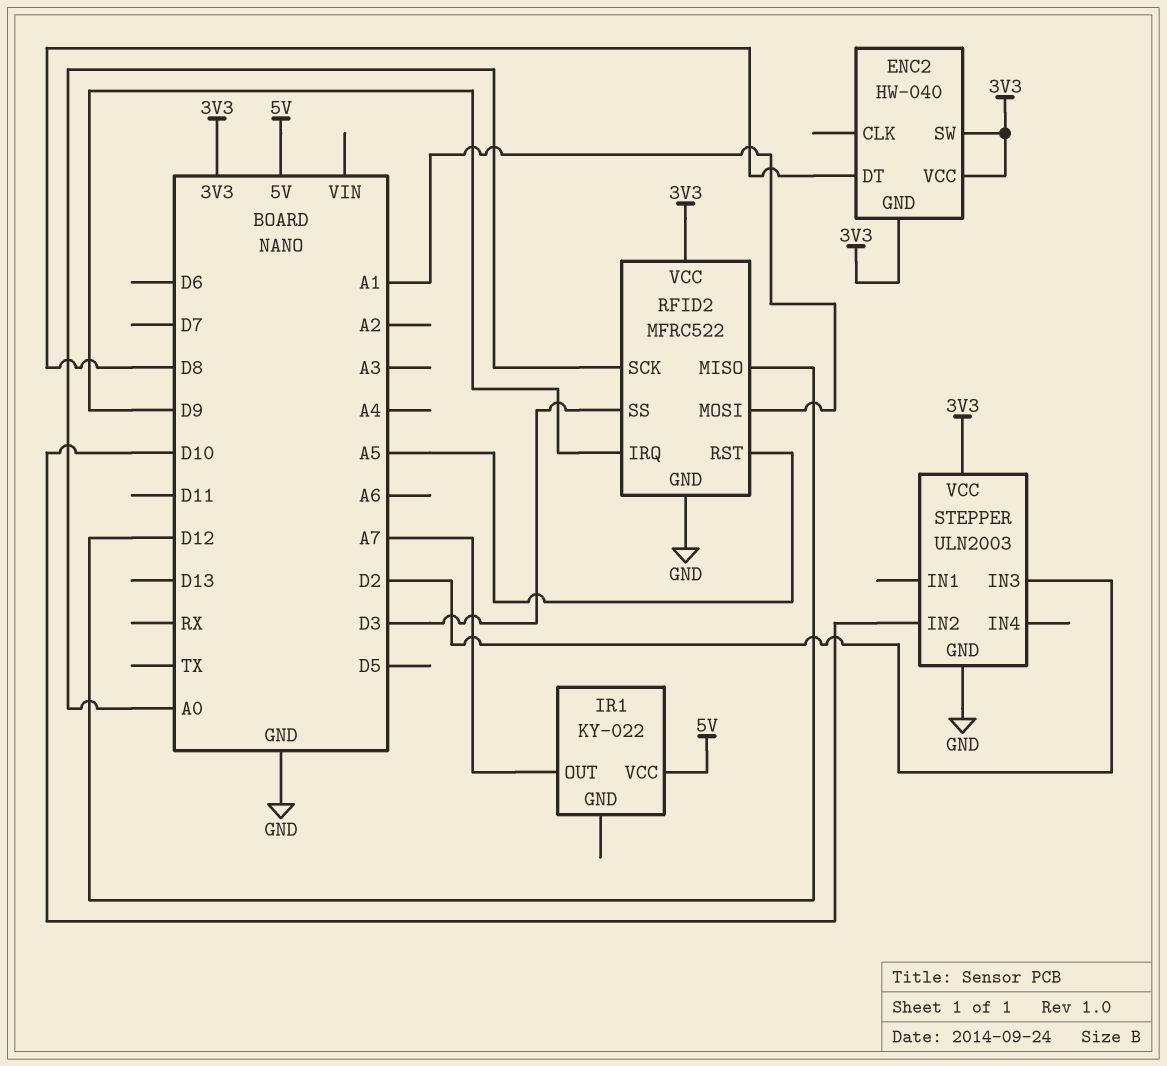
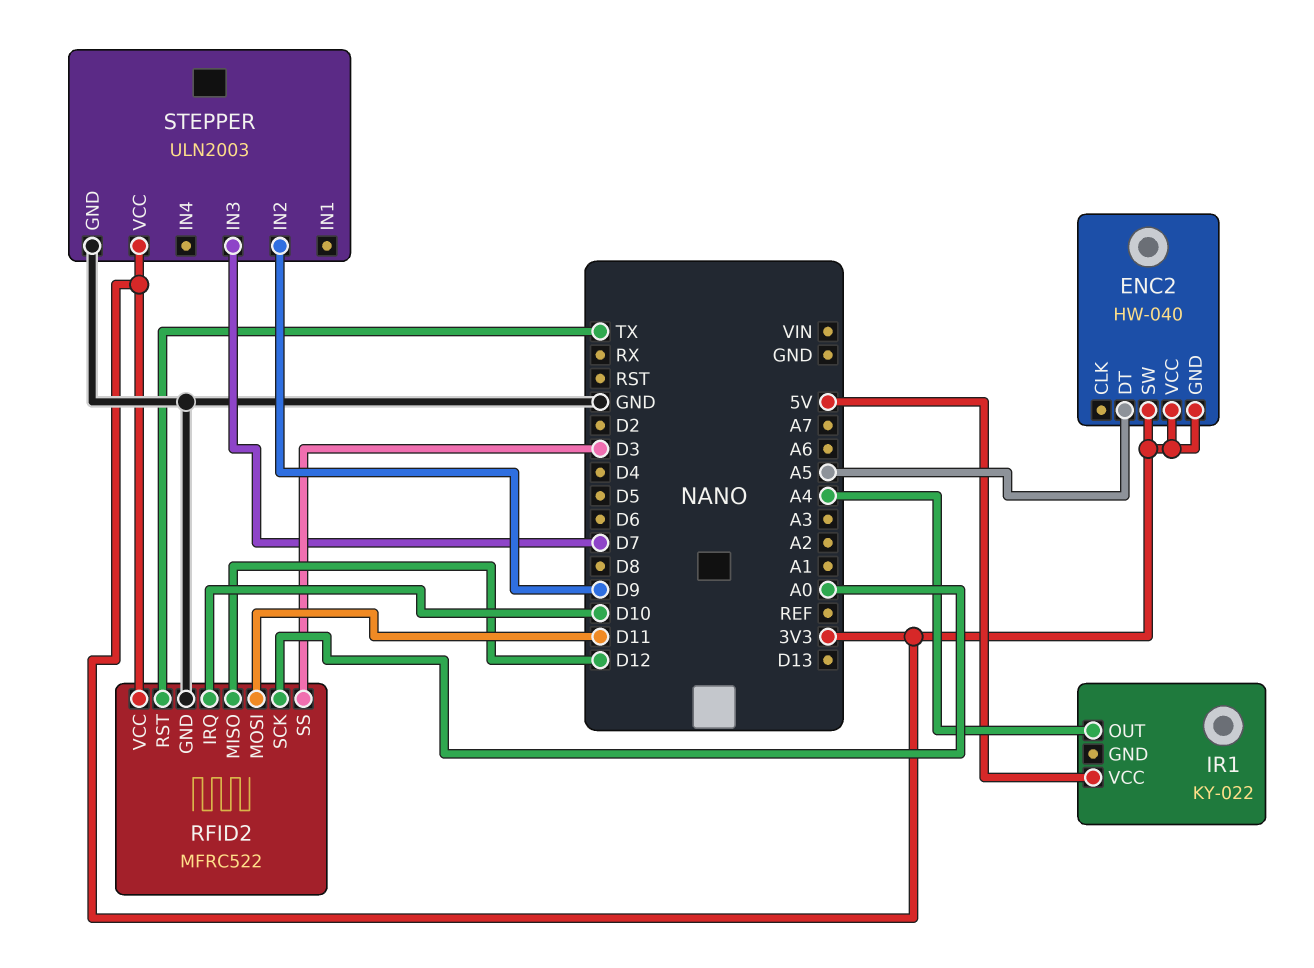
ENC2 pin DT: D8 -> A5
IR1 pin OUT: A7 -> A4
RFID2 pin IRQ: D9 -> D10
RFID2 pin MOSI: A1 -> D11
RFID2 pin RST: A5 -> TX
STEPPER pin IN2: D10 -> D9
STEPPER pin IN3: D2 -> D7

